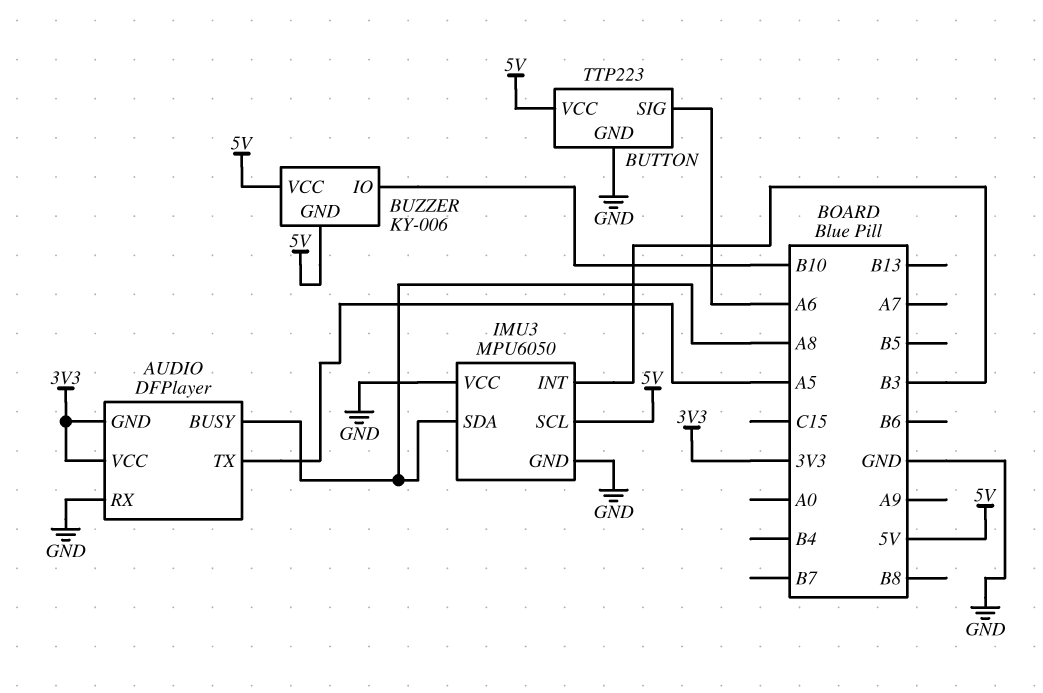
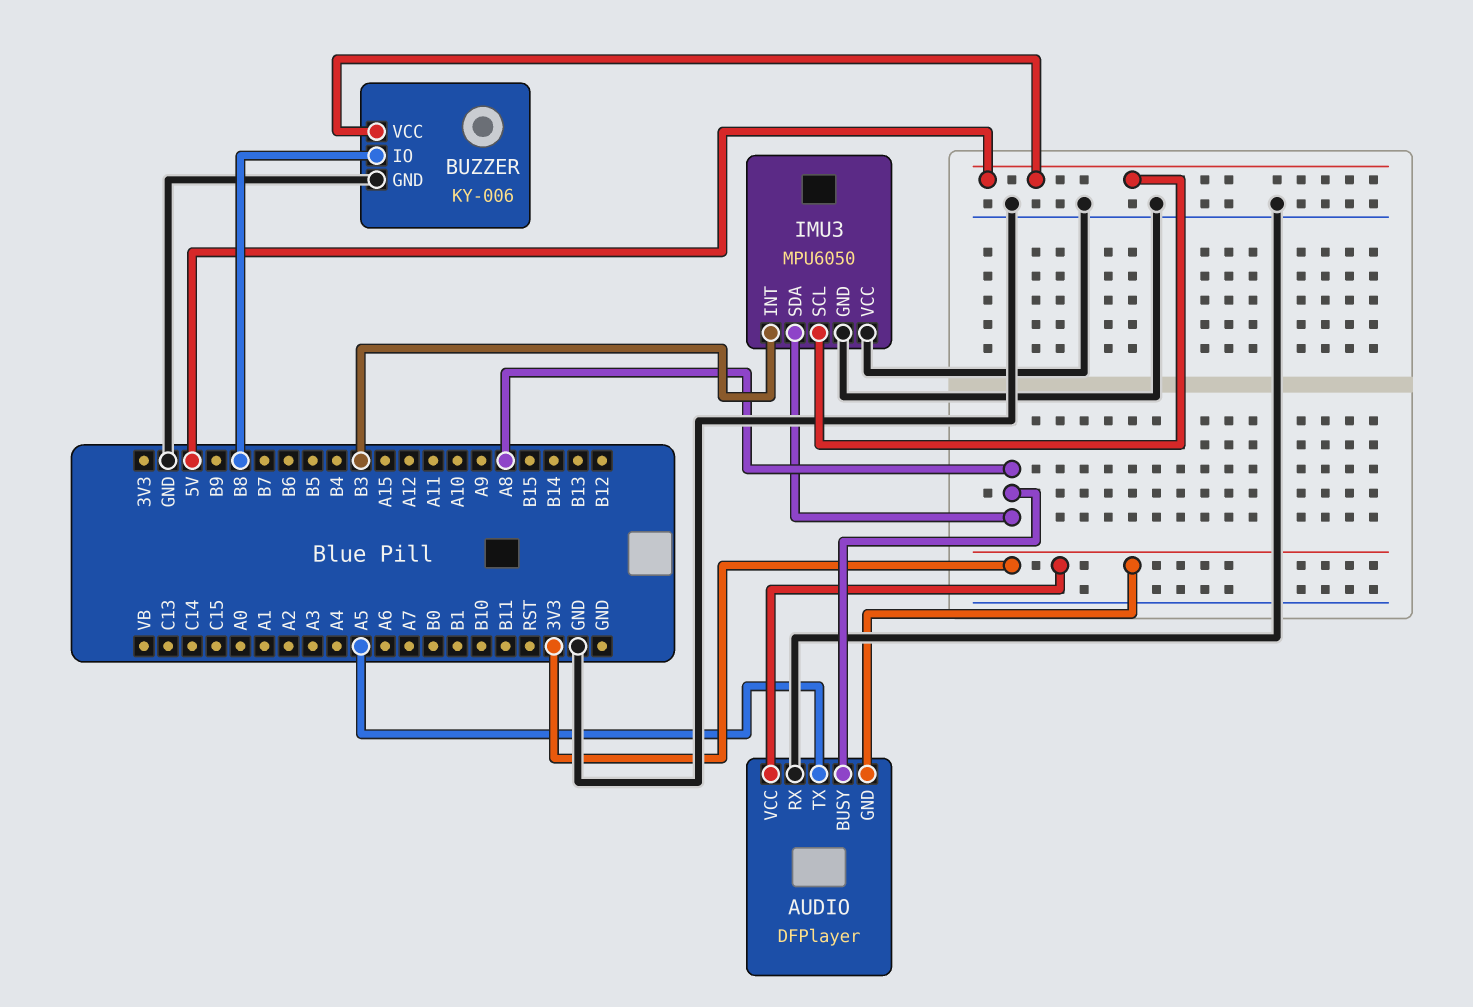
BUTTON: TTP223 -> none
BUTTON pin GND: GND -> none
BUTTON pin SIG: A6 -> none
BUTTON pin VCC: 5V -> none
BUZZER pin GND: 5V -> GND
BUZZER pin IO: B10 -> B8

